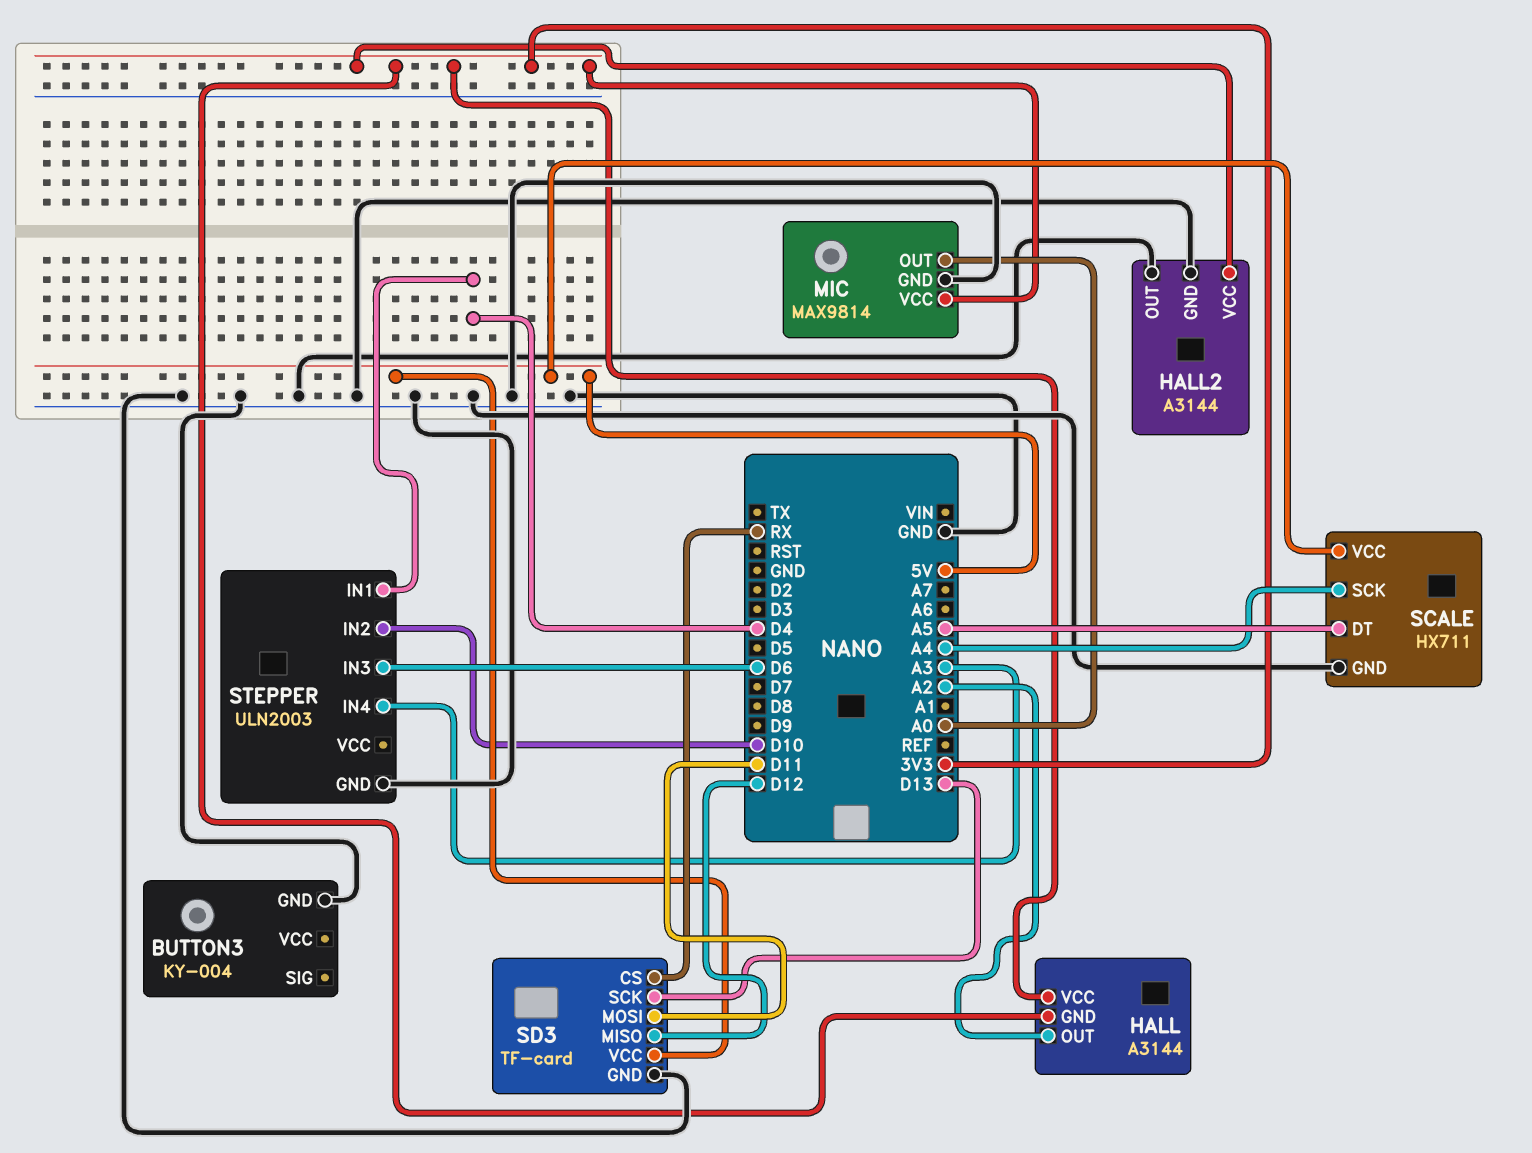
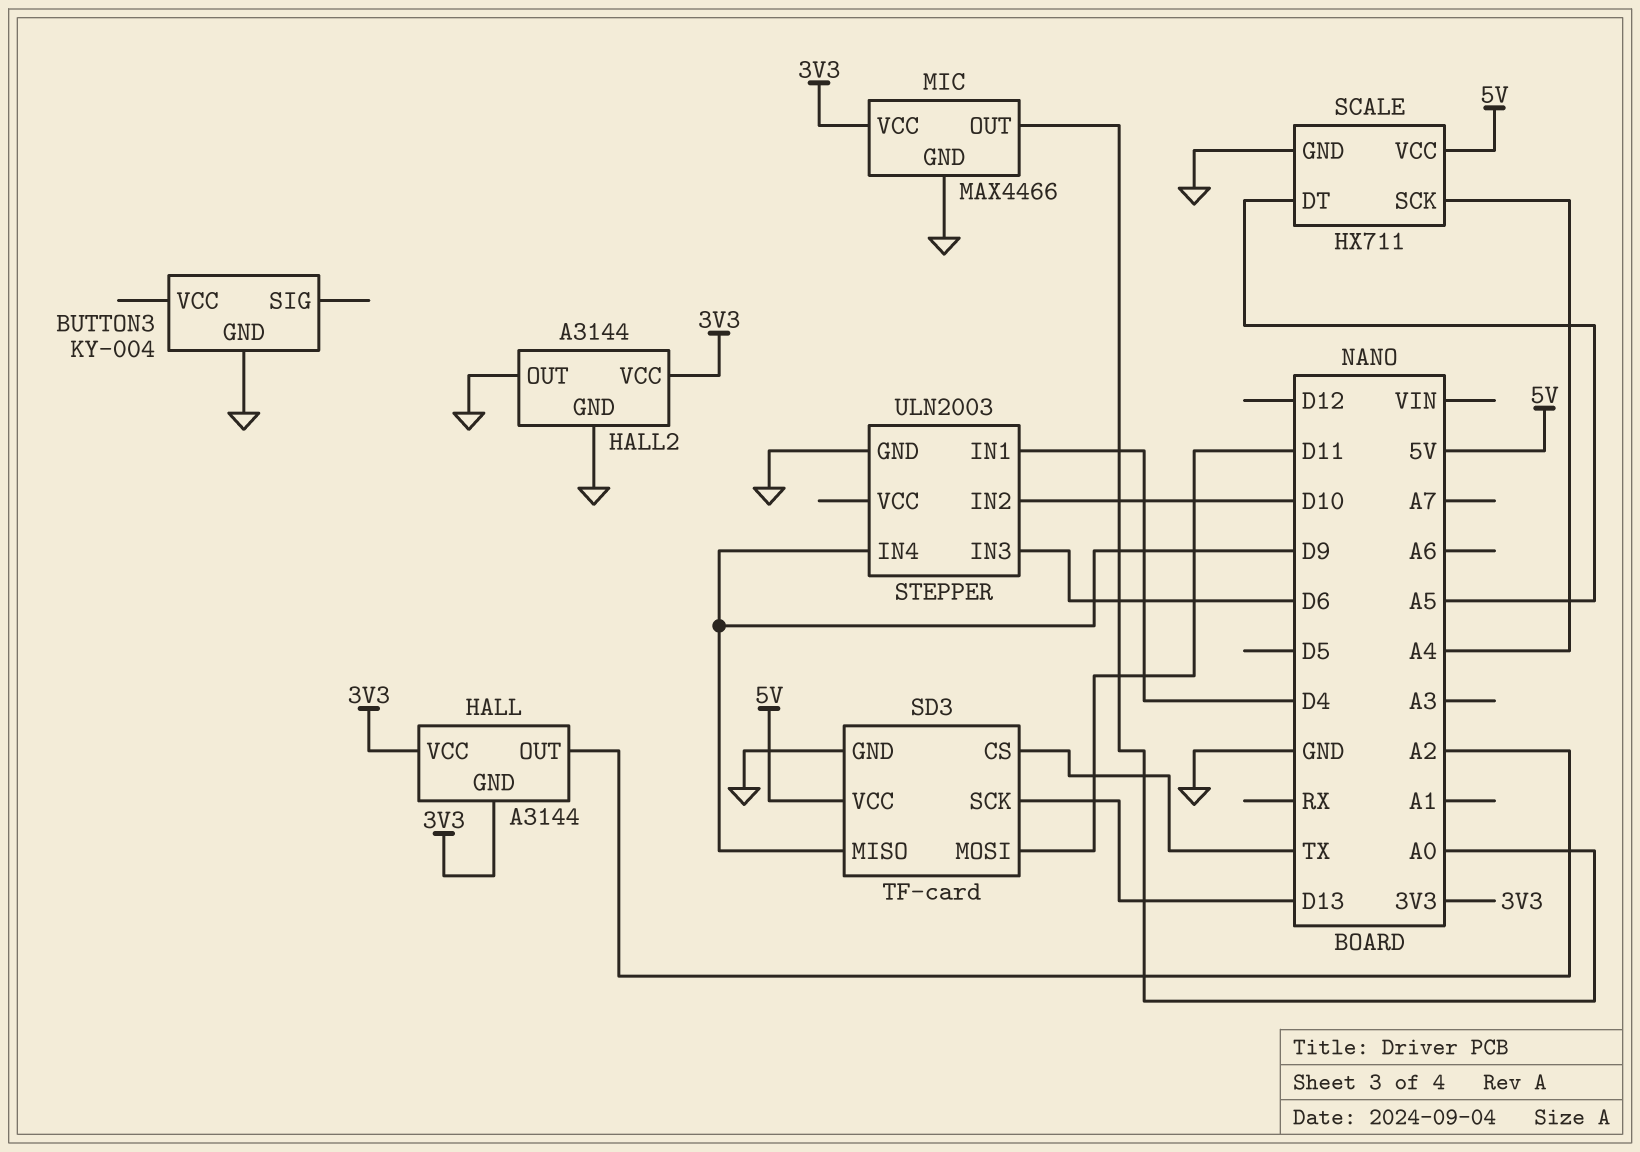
MIC: MAX9814 -> MAX4466
SD3 pin CS: RX -> TX
SD3 pin MISO: D12 -> D9
STEPPER pin IN4: A3 -> D9

